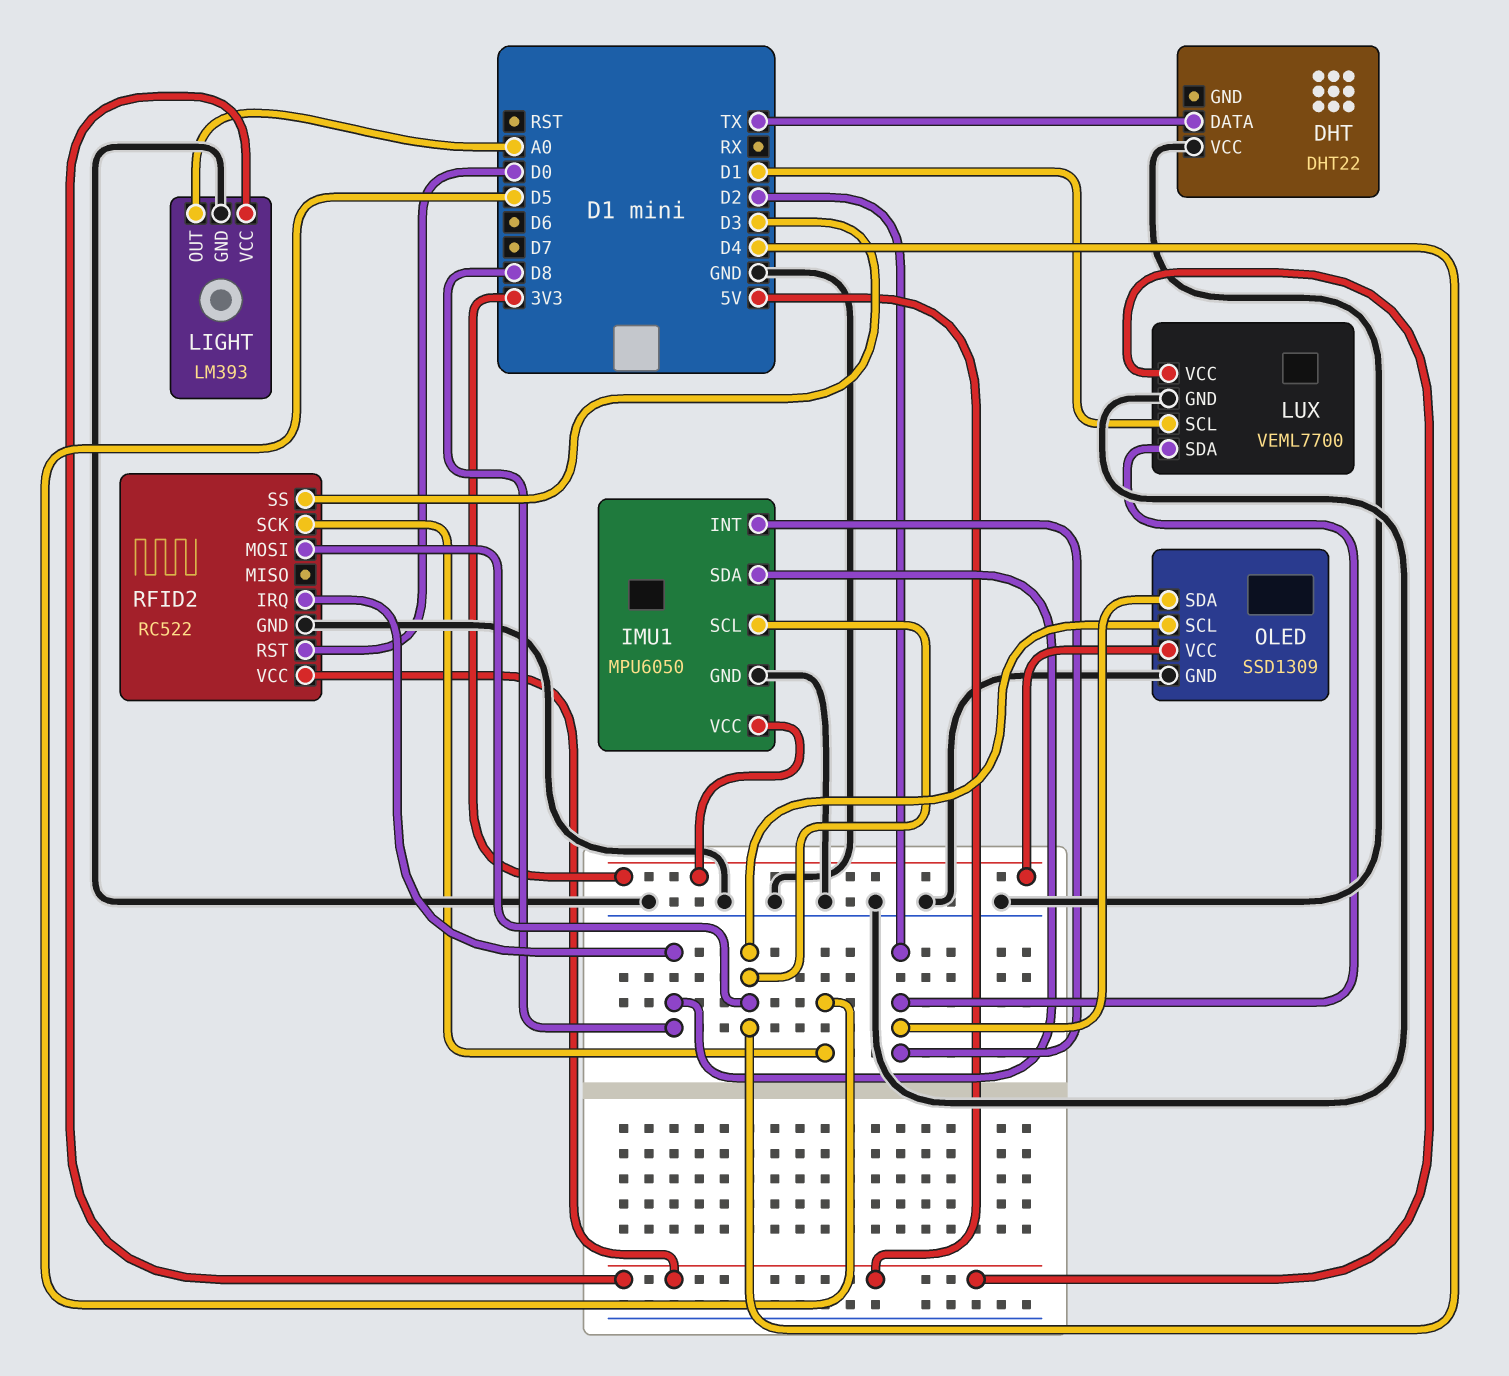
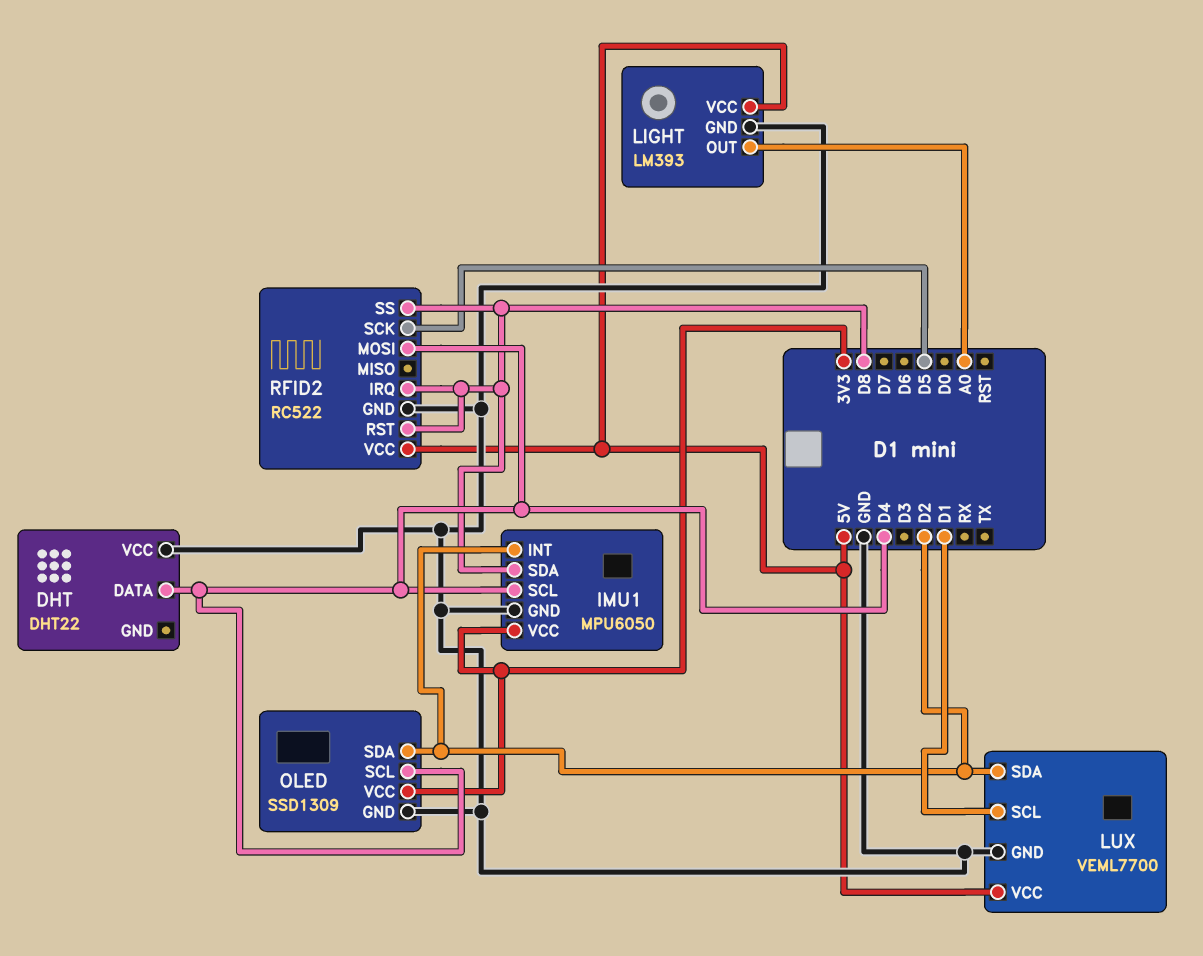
DHT pin DATA: TX -> D4
RFID2 pin RST: D0 -> D8
RFID2 pin SS: D3 -> D8

